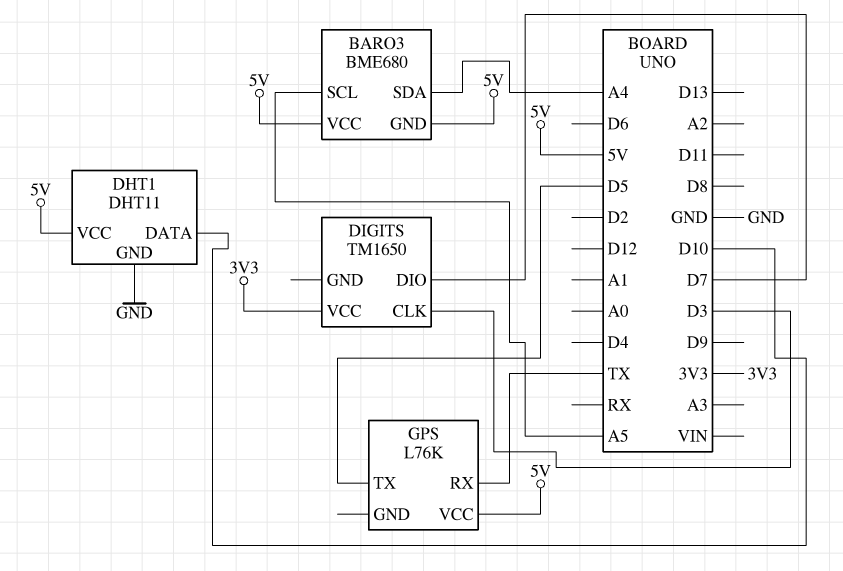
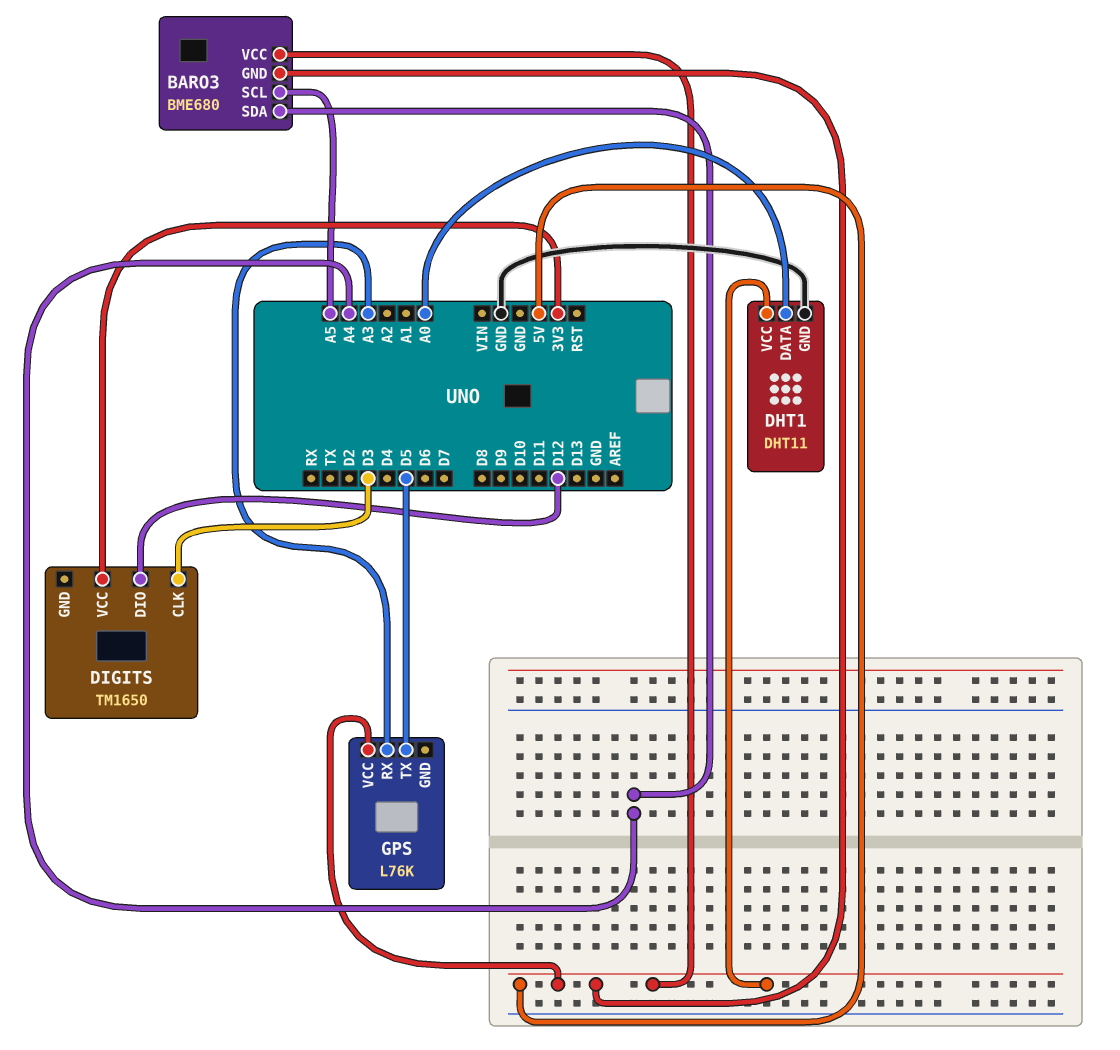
DHT1 pin DATA: D10 -> A0
DIGITS pin DIO: D7 -> D12
GPS pin RX: TX -> A3

